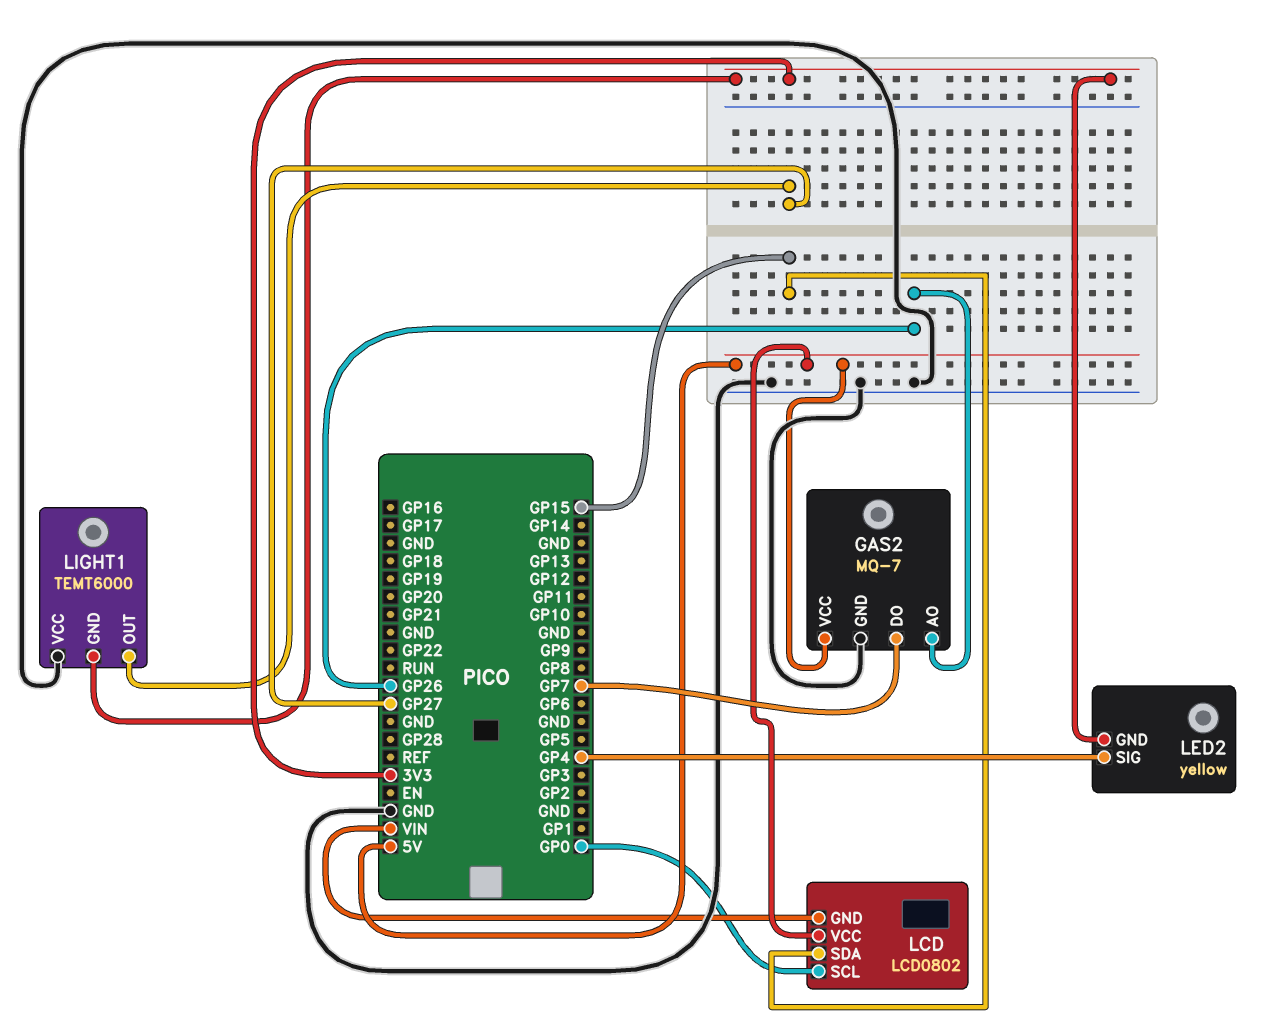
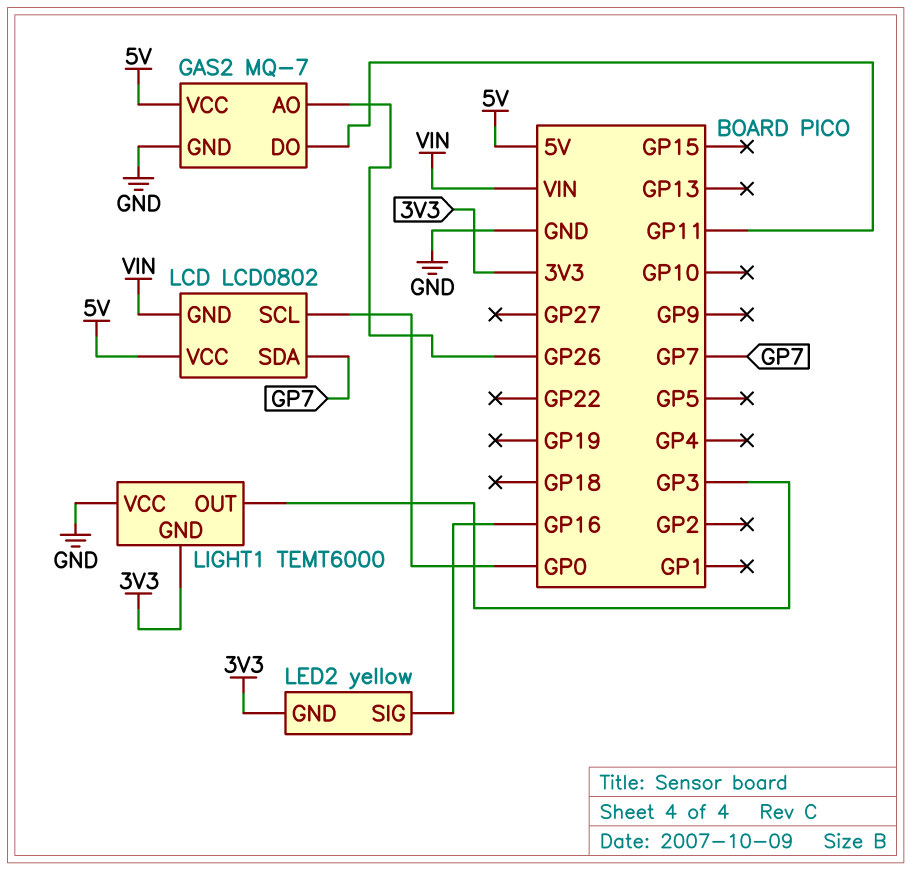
GAS2 pin DO: GP7 -> GP11
LCD pin SDA: GP15 -> GP7
LED2 pin SIG: GP4 -> GP16
LIGHT1 pin OUT: GP27 -> GP3

